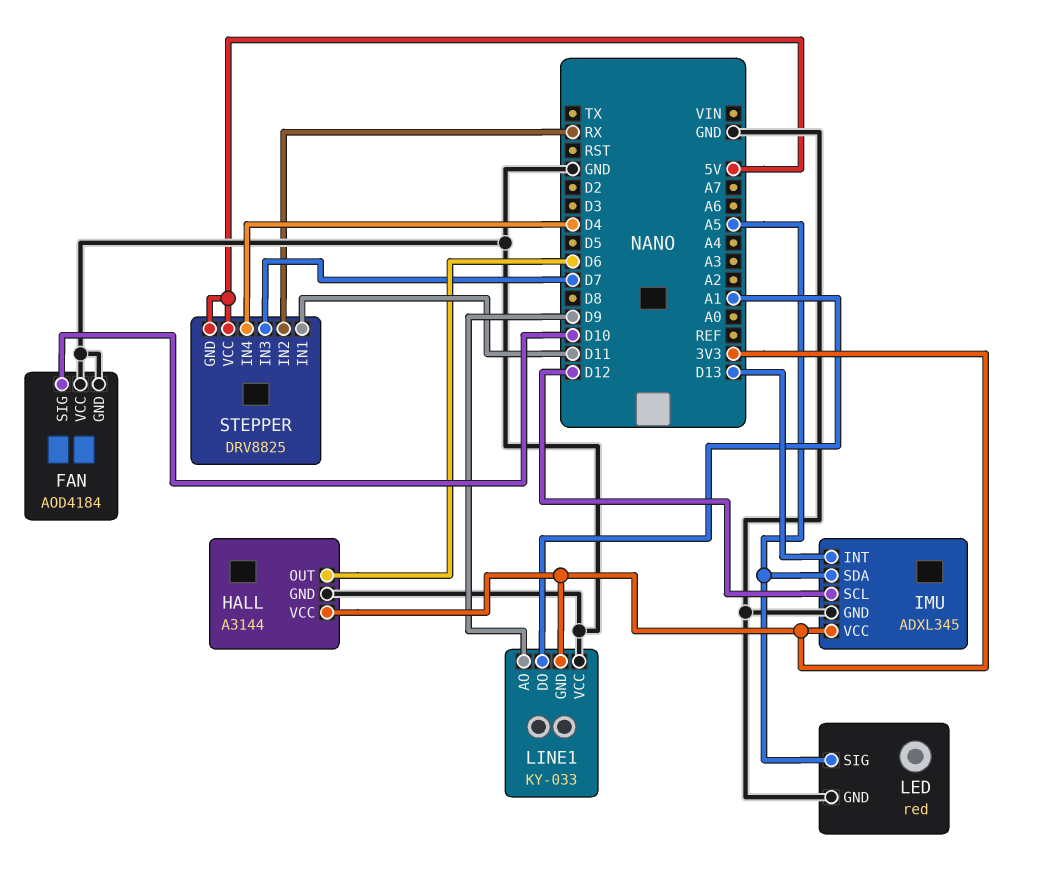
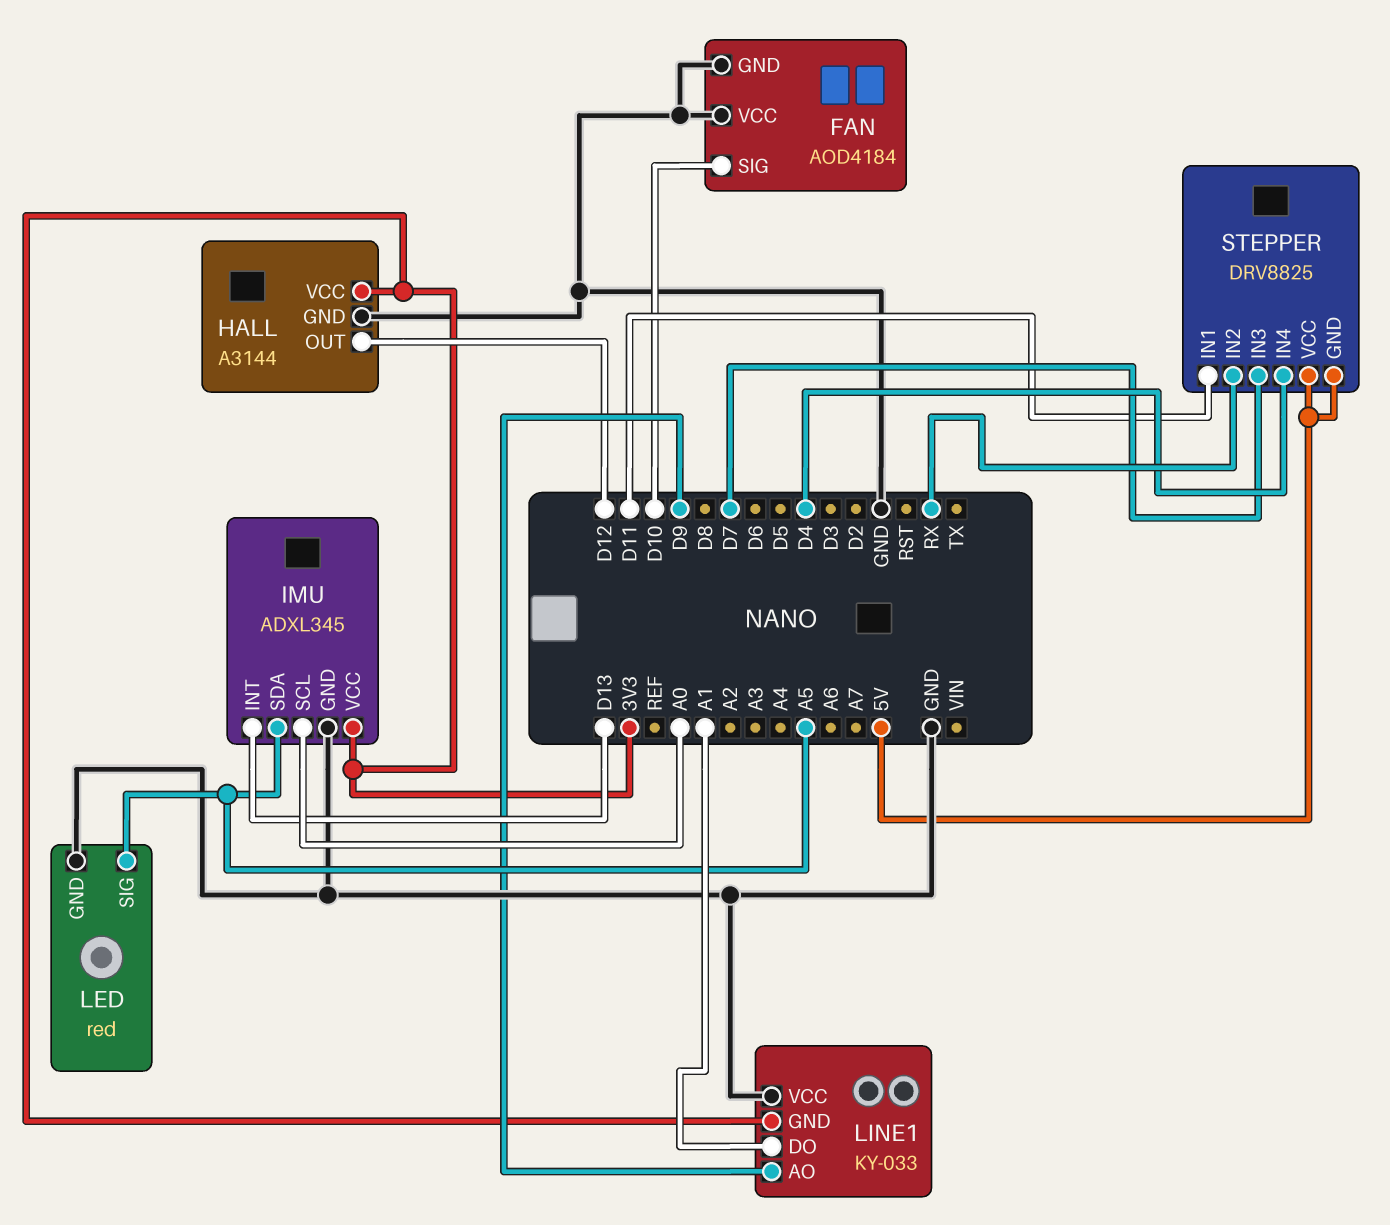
HALL pin OUT: D6 -> D12
IMU pin SCL: D12 -> A0

